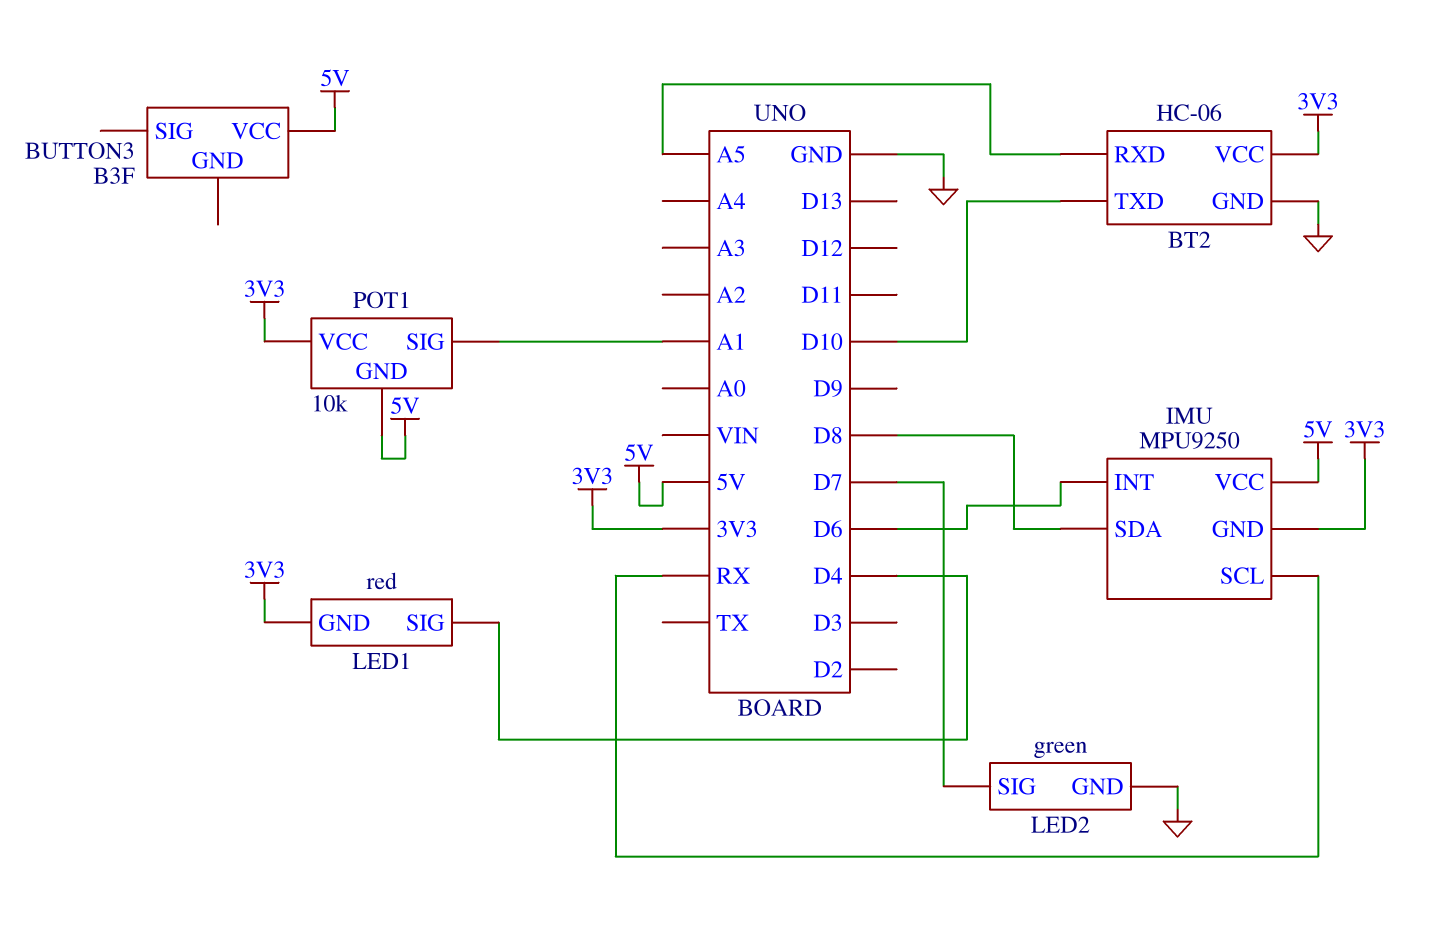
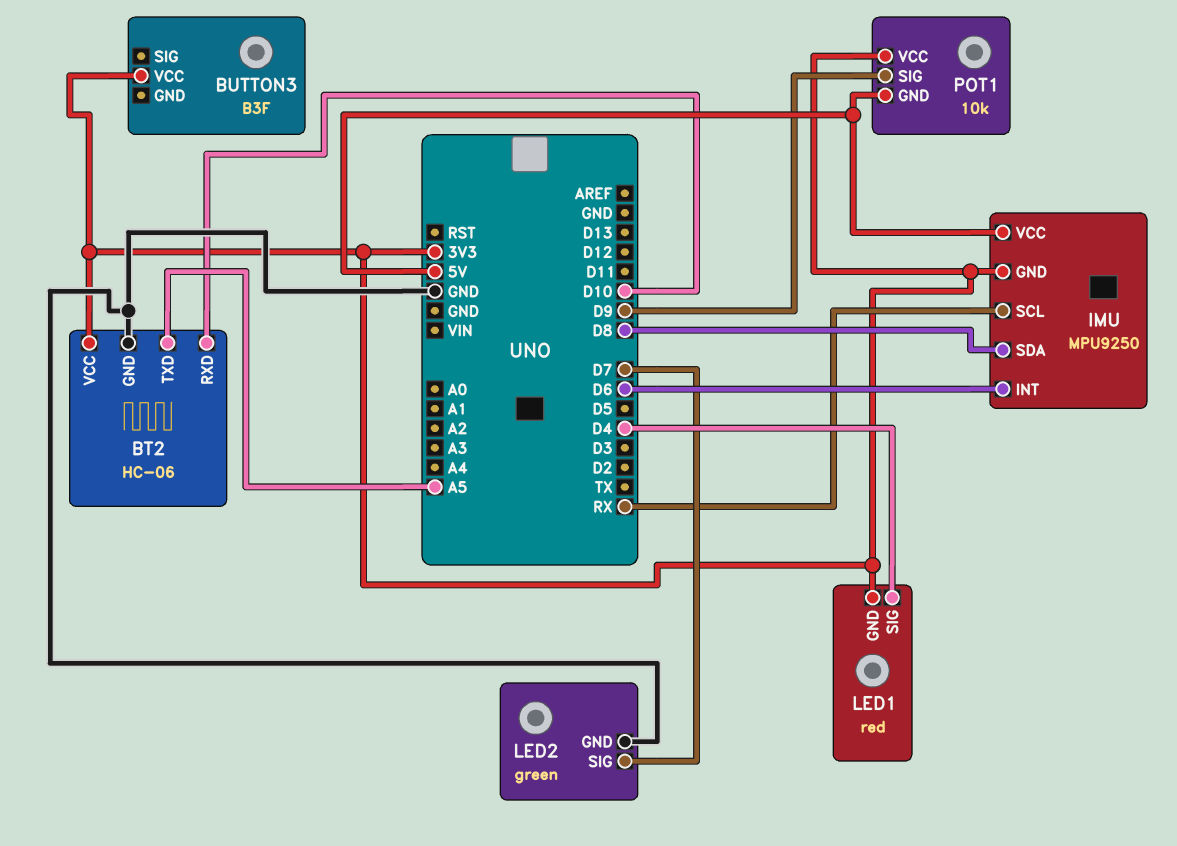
BT2 pin RXD: A5 -> D10
BT2 pin TXD: D10 -> A5
BUTTON3 pin VCC: 5V -> 3V3
POT1 pin SIG: A1 -> D9

